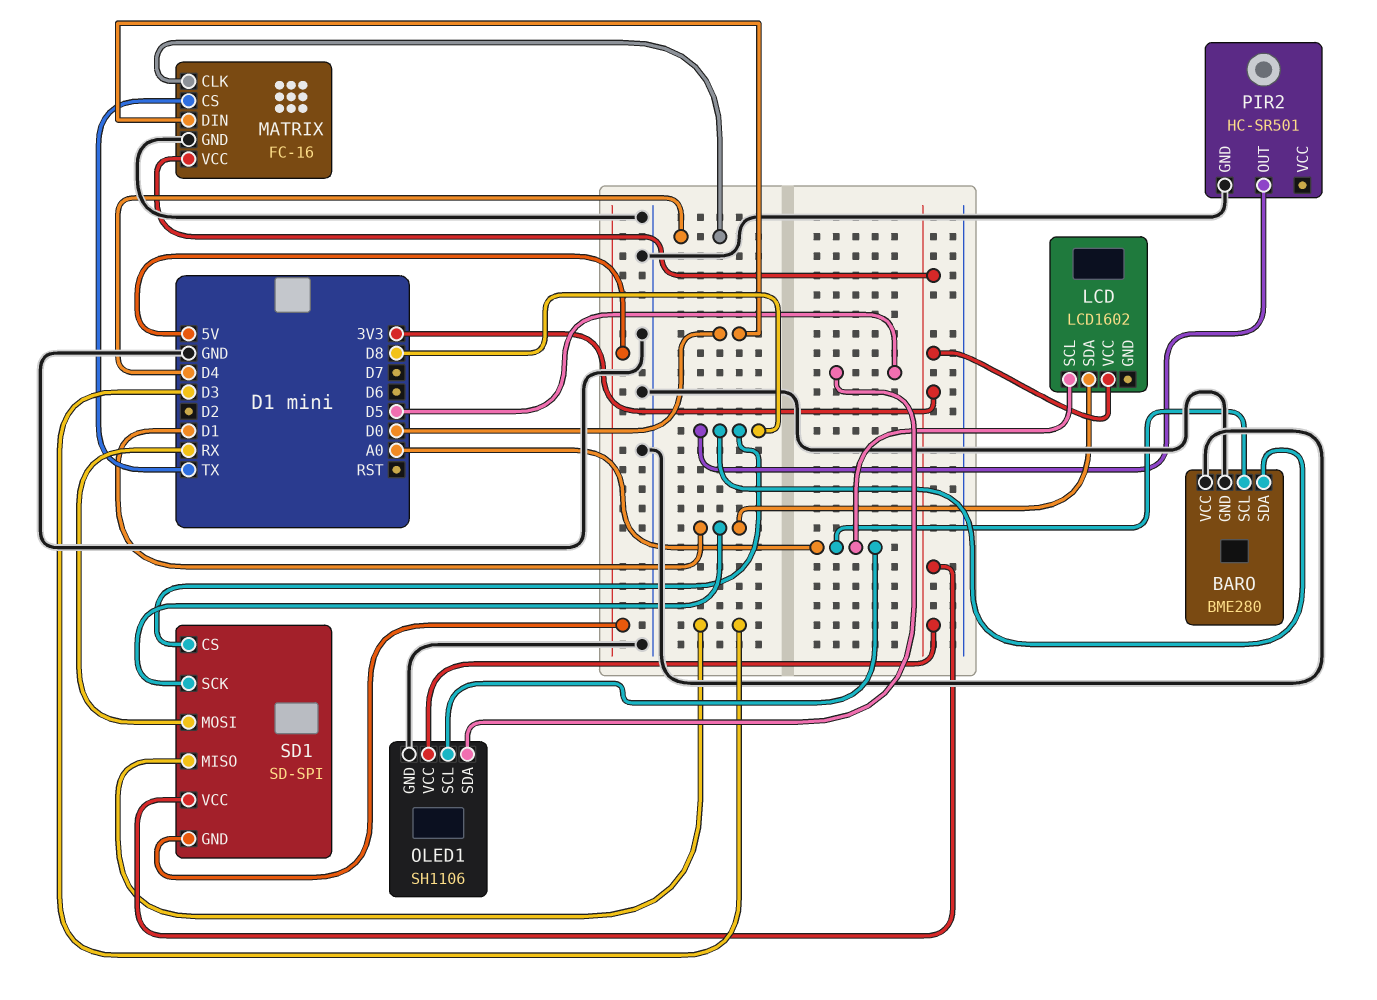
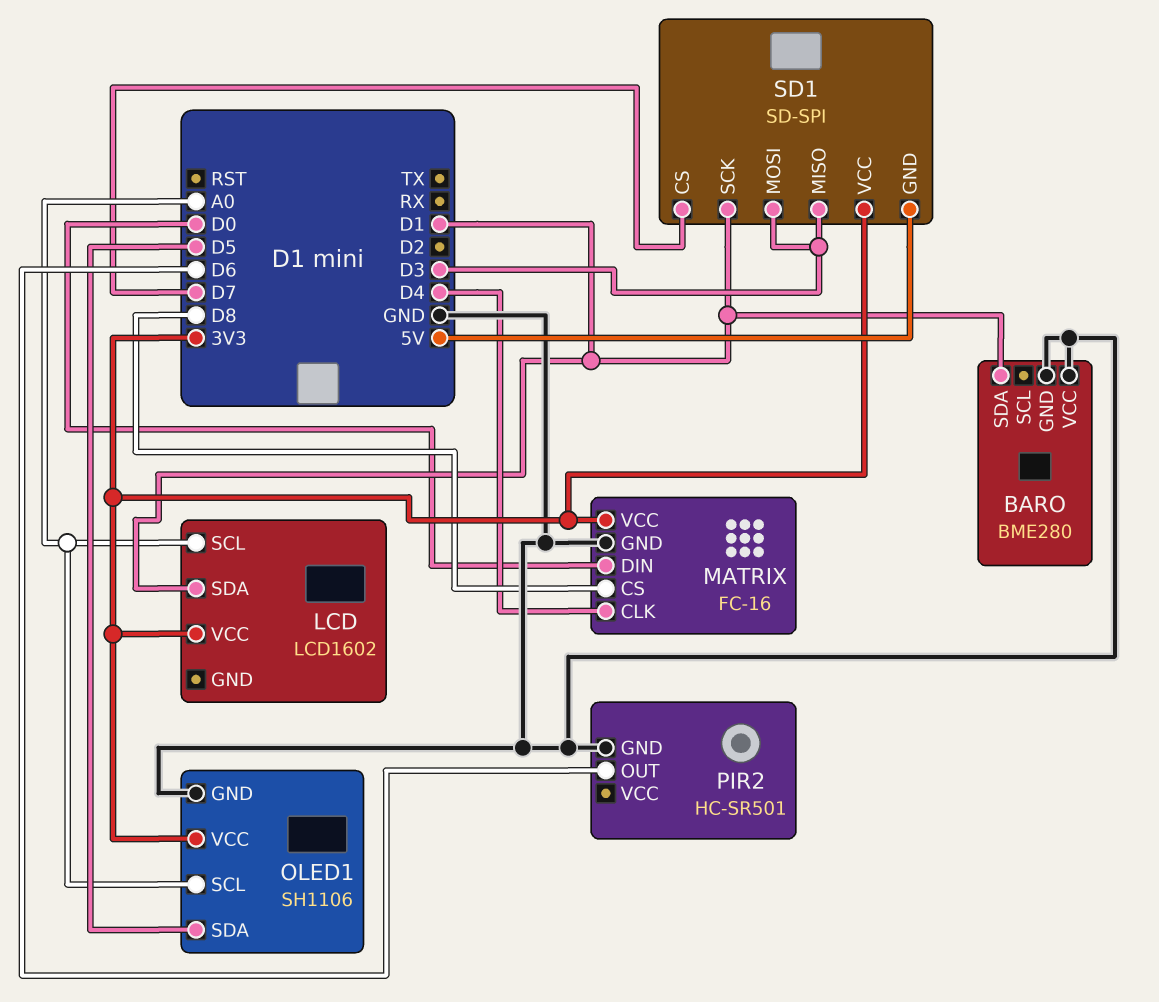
BARO pin SCL: A0 -> none
BARO pin SDA: D8 -> D1
MATRIX pin CS: TX -> D8
PIR2 pin OUT: D8 -> D6
SD1 pin CS: D8 -> D7
SD1 pin MOSI: RX -> D3

